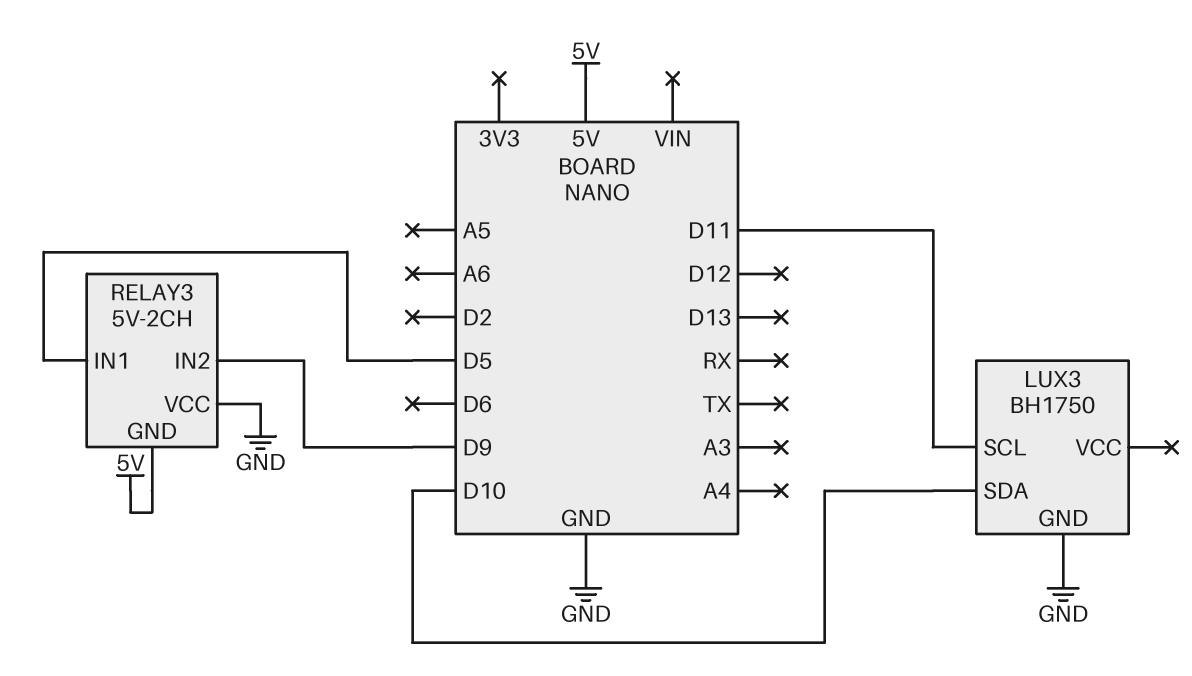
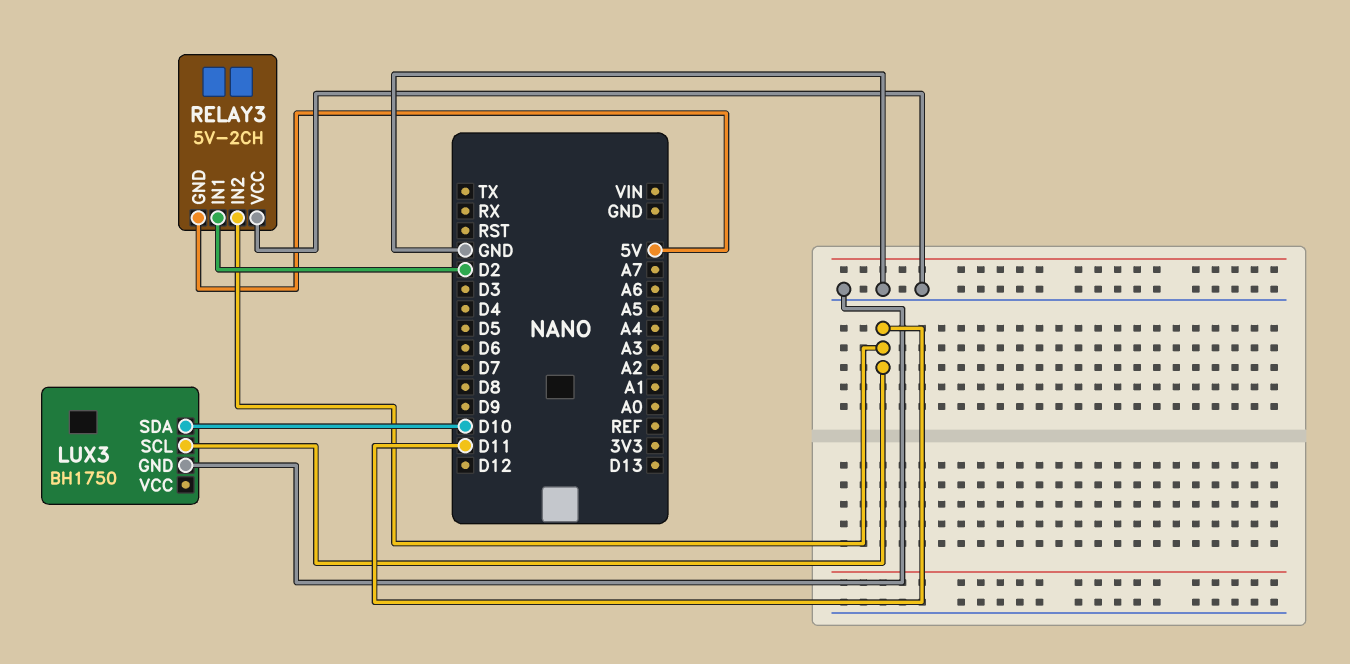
RELAY3 pin IN1: D5 -> D2
RELAY3 pin IN2: D9 -> D11

